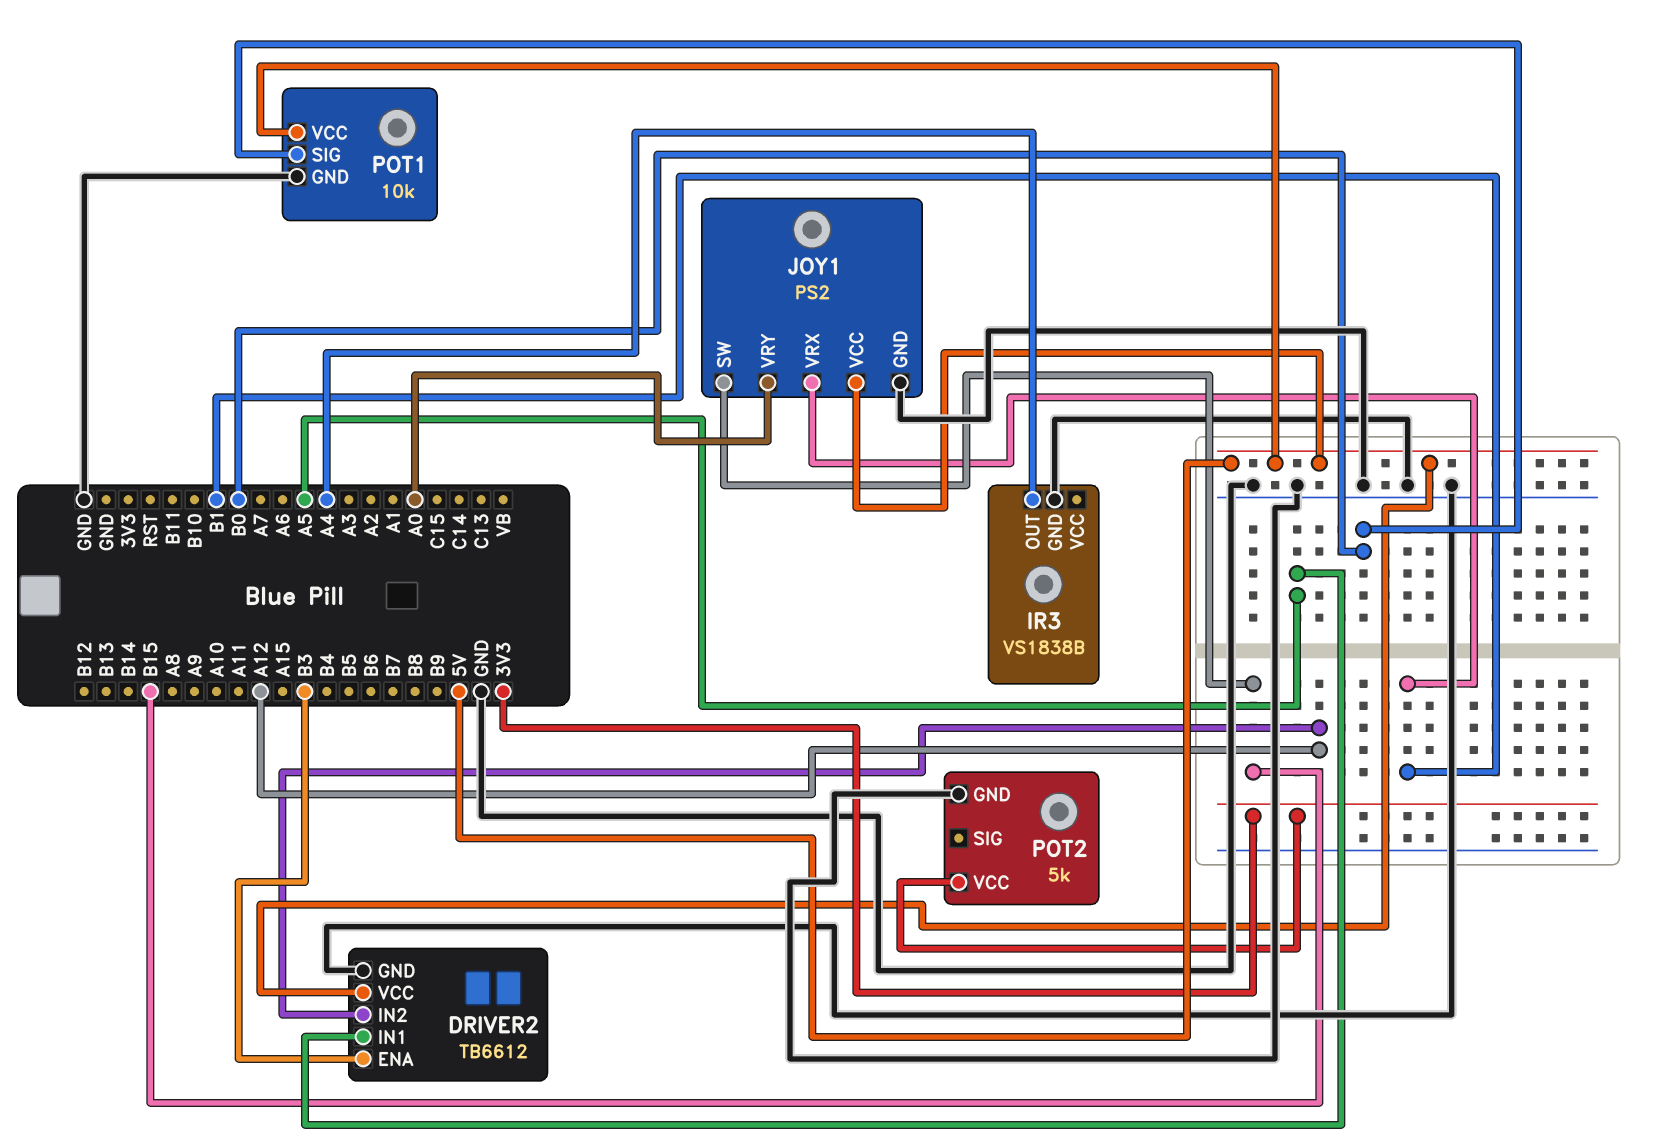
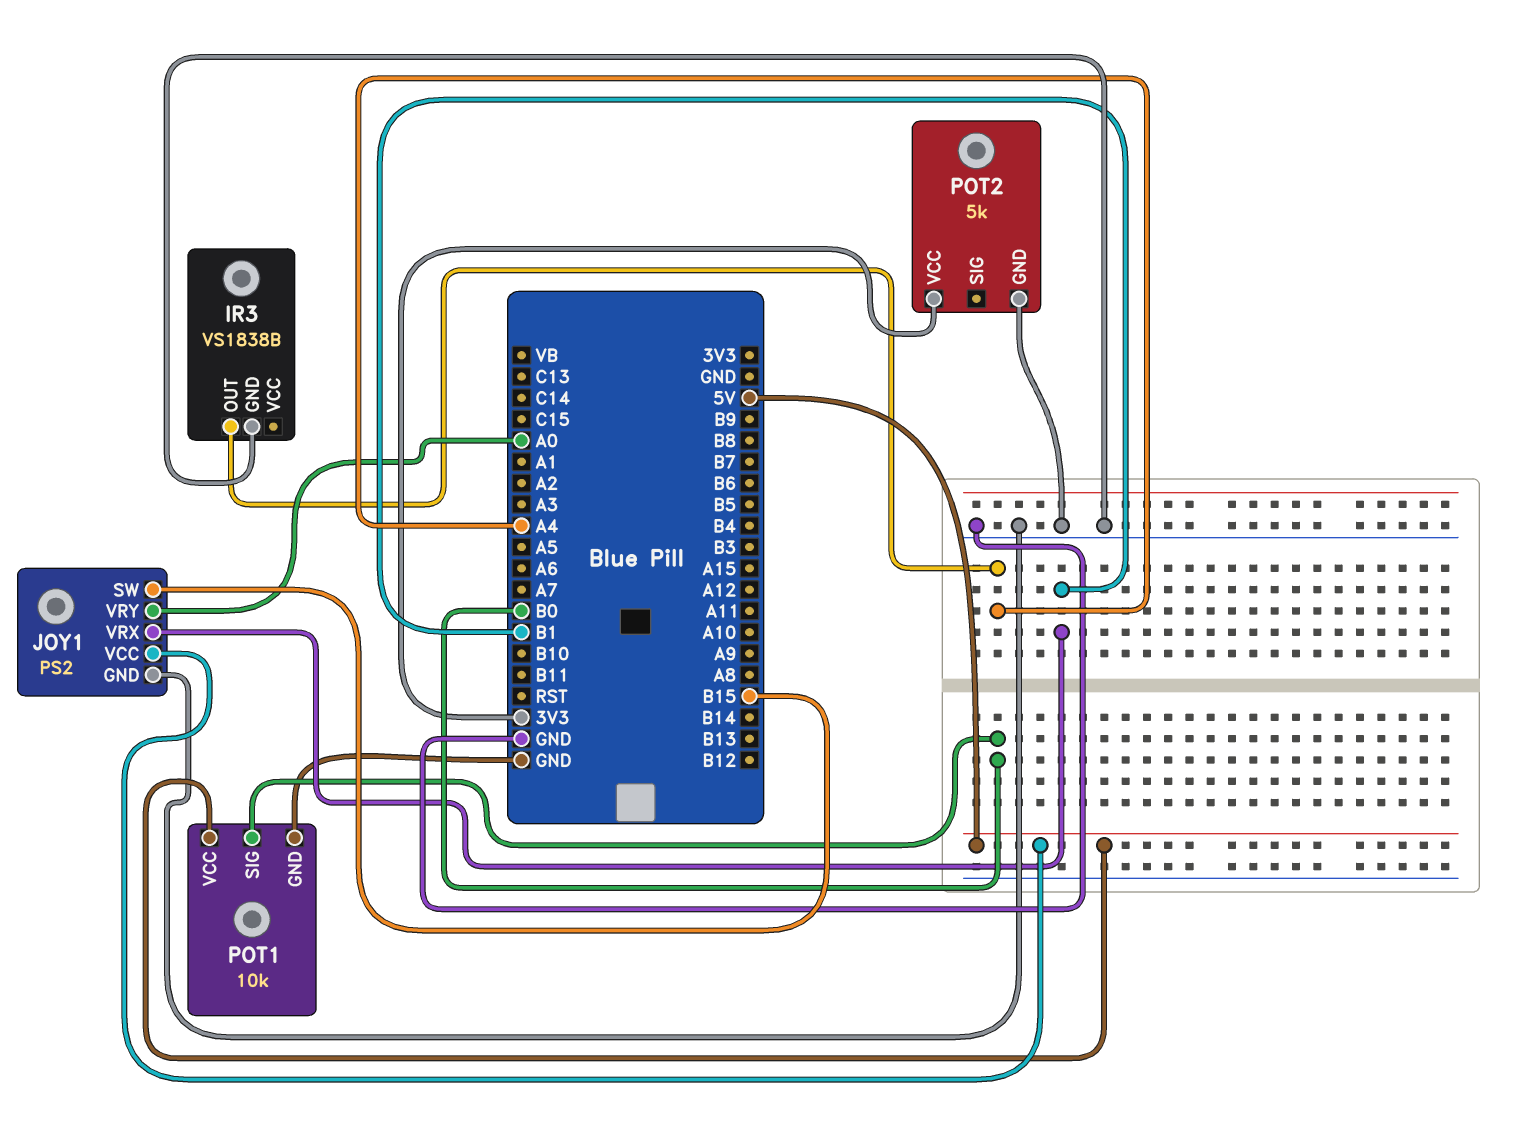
DRIVER2: TB6612 -> none
DRIVER2 pin ENA: B3 -> none
DRIVER2 pin GND: GND -> none
DRIVER2 pin IN1: A5 -> none
DRIVER2 pin IN2: A12 -> none
DRIVER2 pin VCC: 5V -> none

